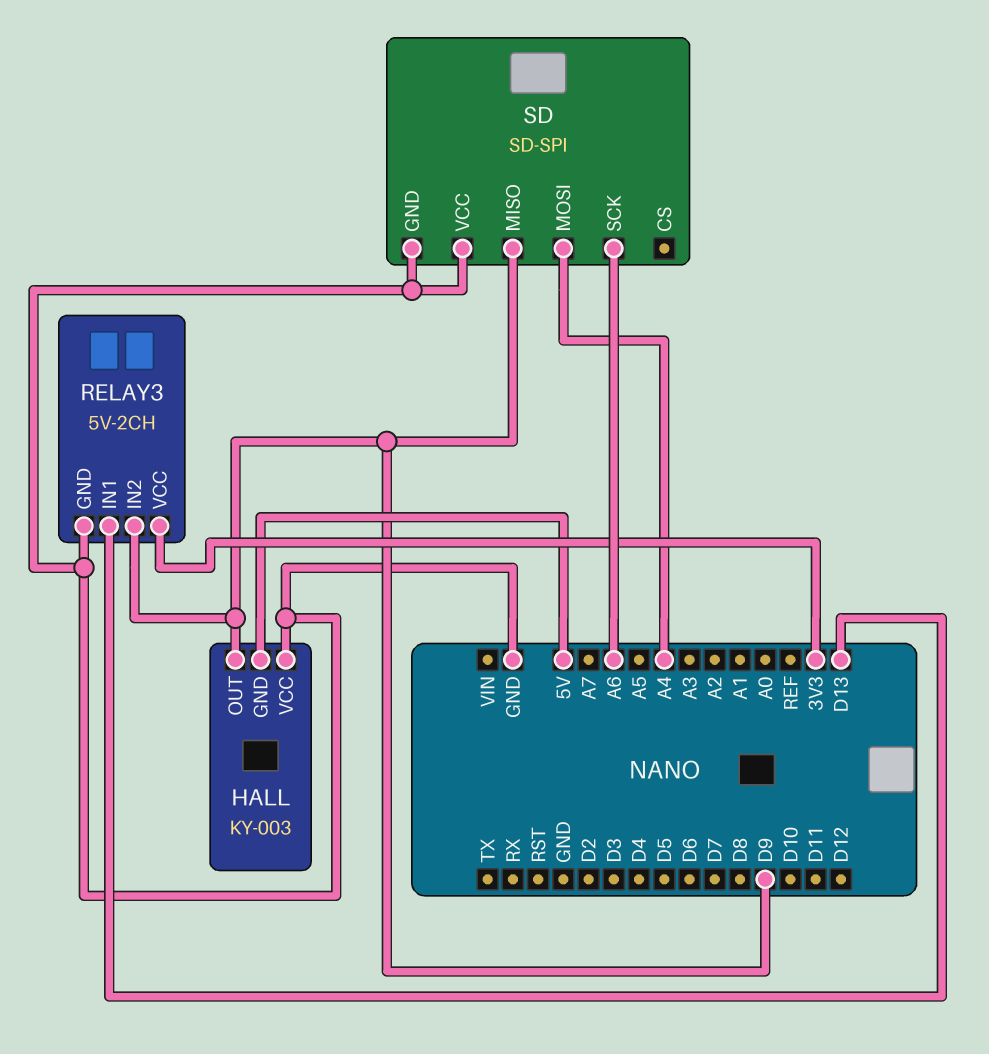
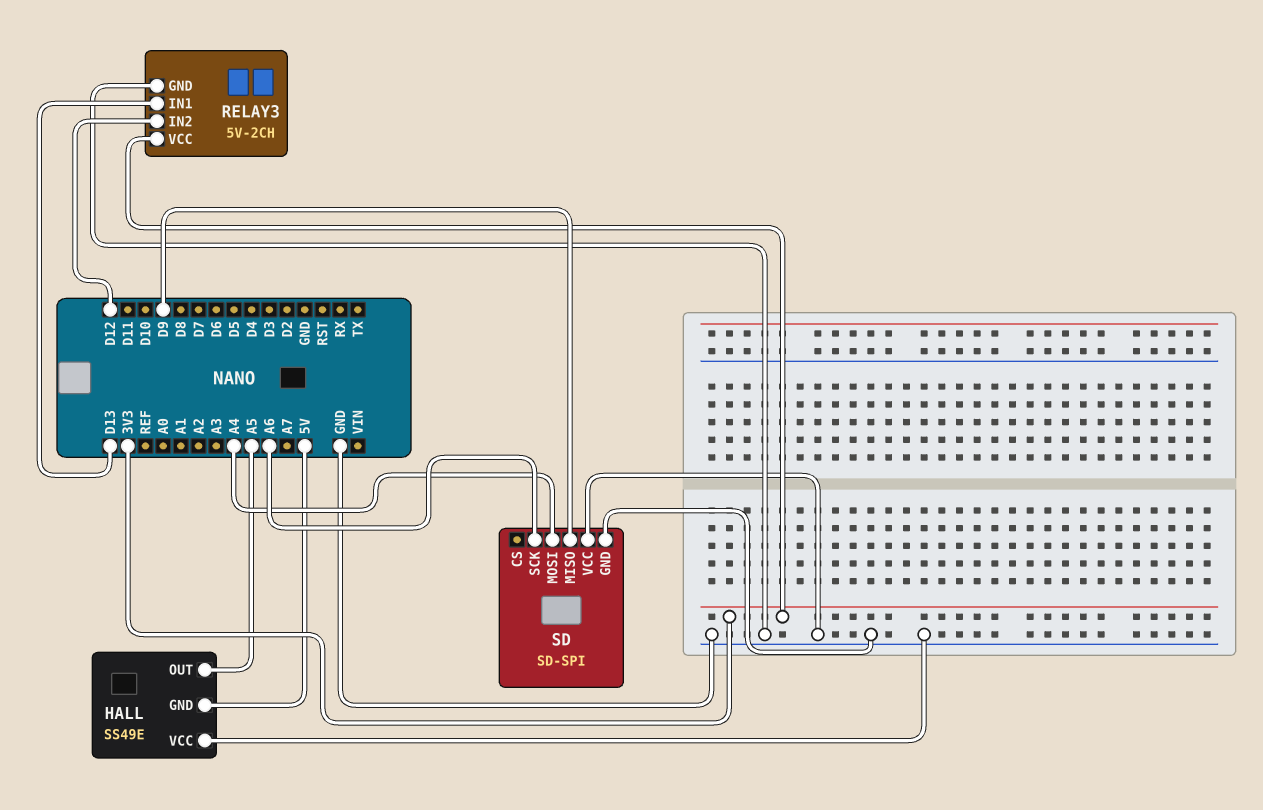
HALL: KY-003 -> SS49E
HALL pin OUT: D9 -> A5
RELAY3 pin IN2: D9 -> D12

